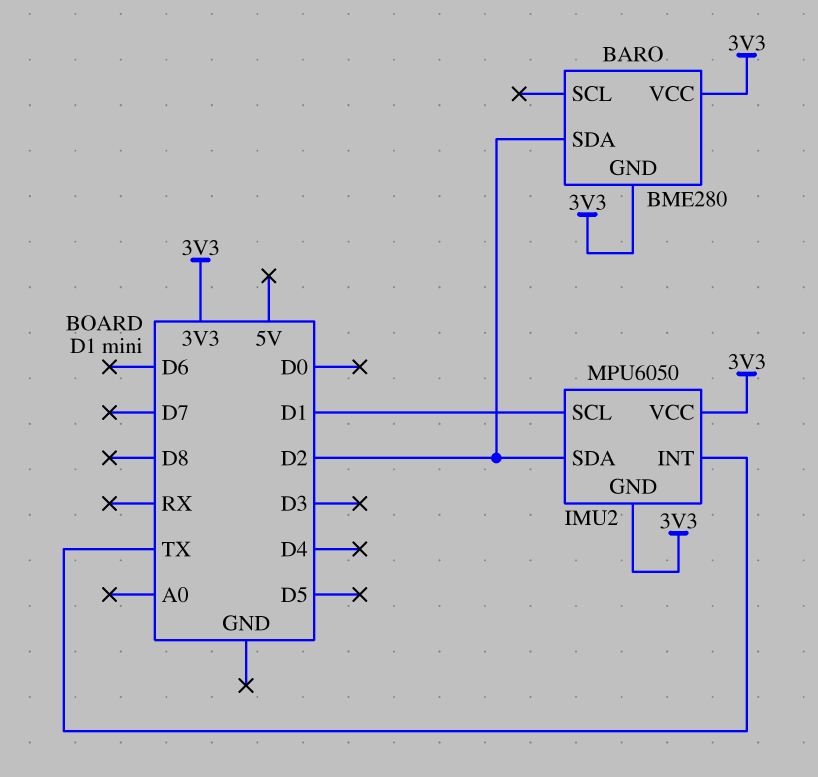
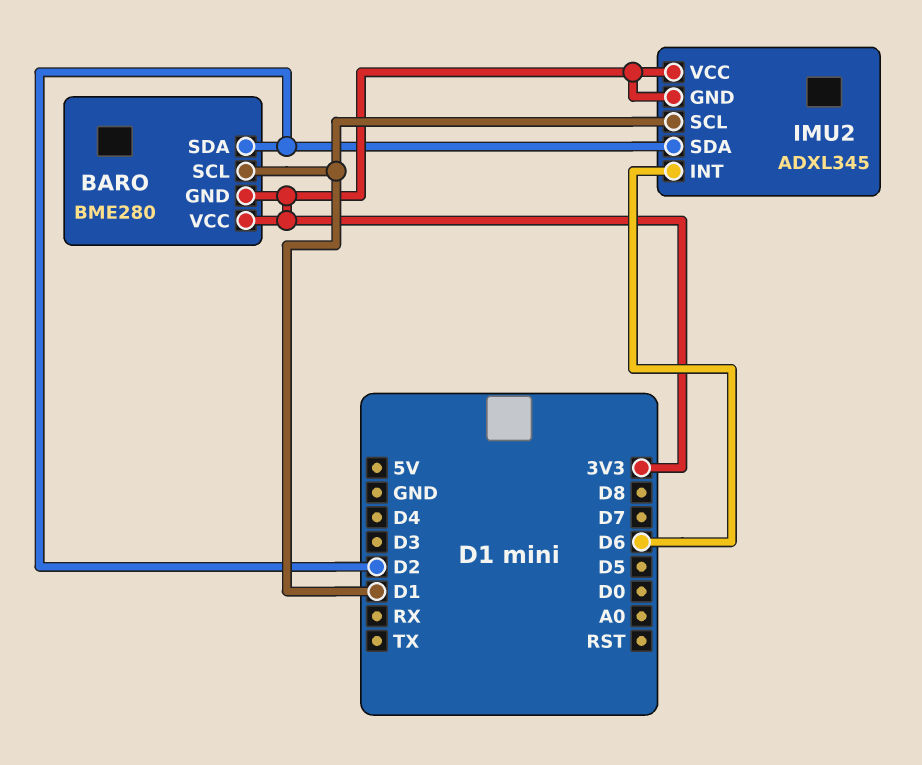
BARO pin SCL: none -> D1
IMU2: MPU6050 -> ADXL345
IMU2 pin INT: TX -> D6

